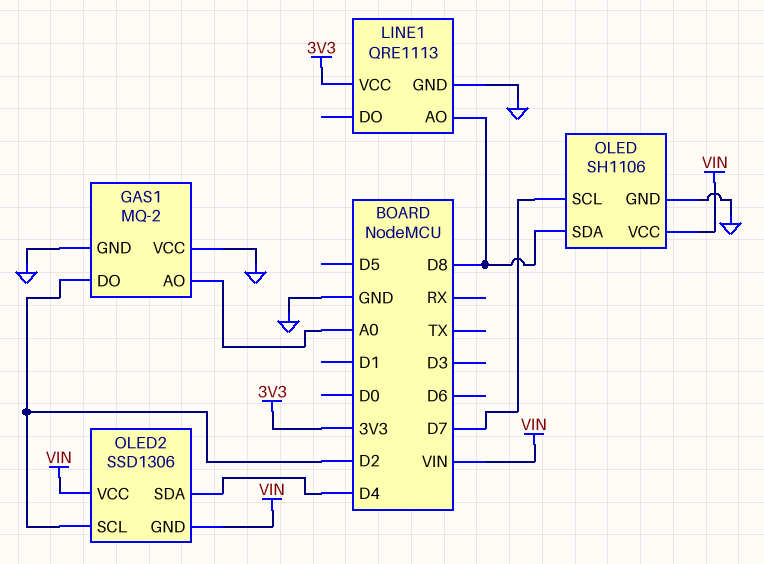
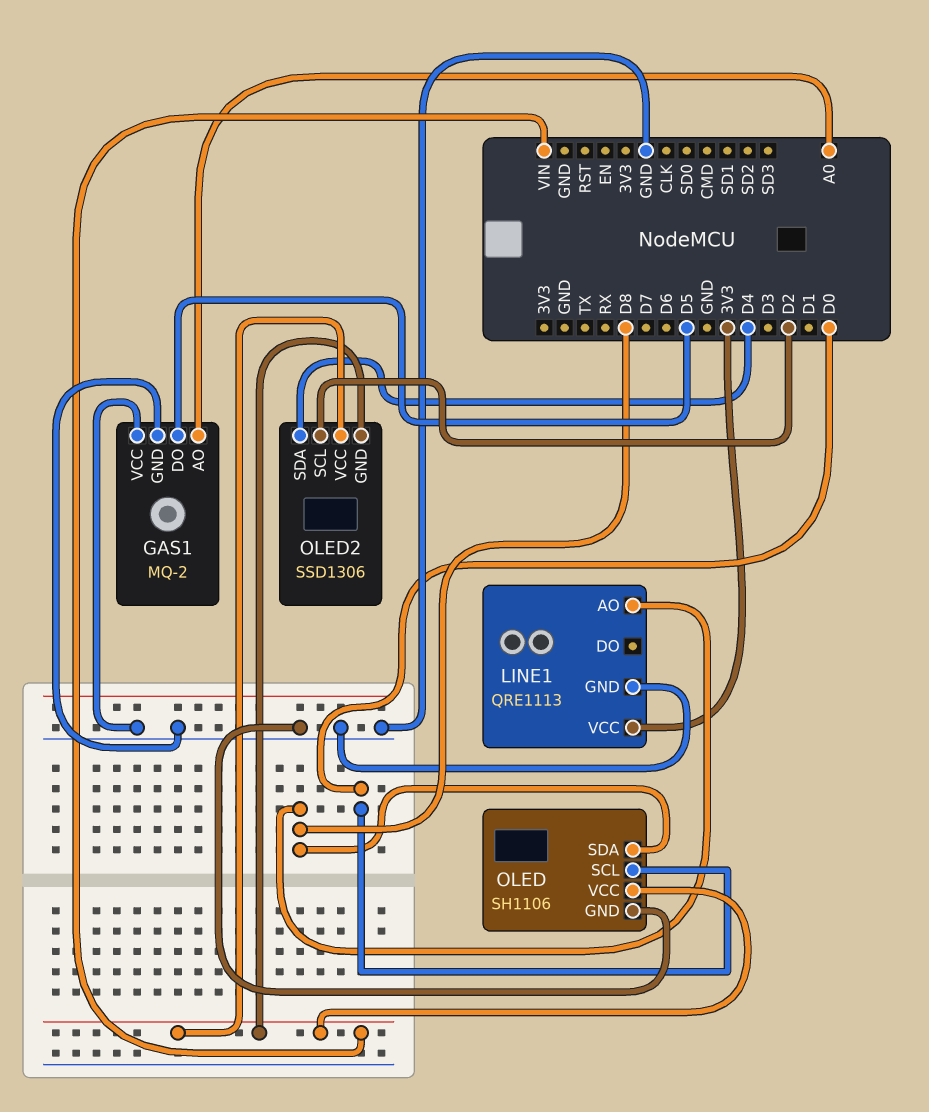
GAS1 pin DO: D2 -> D5
OLED pin SCL: D7 -> D0

